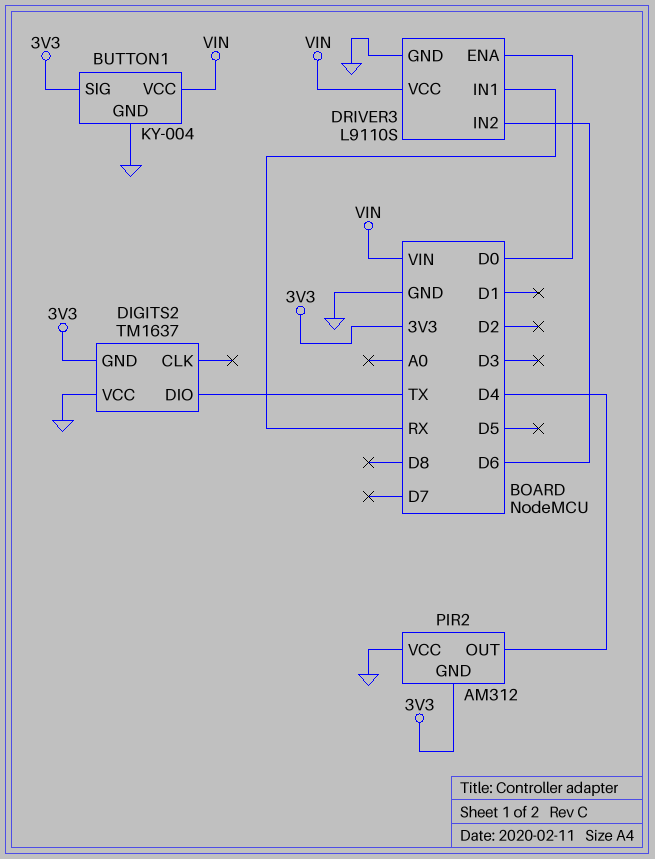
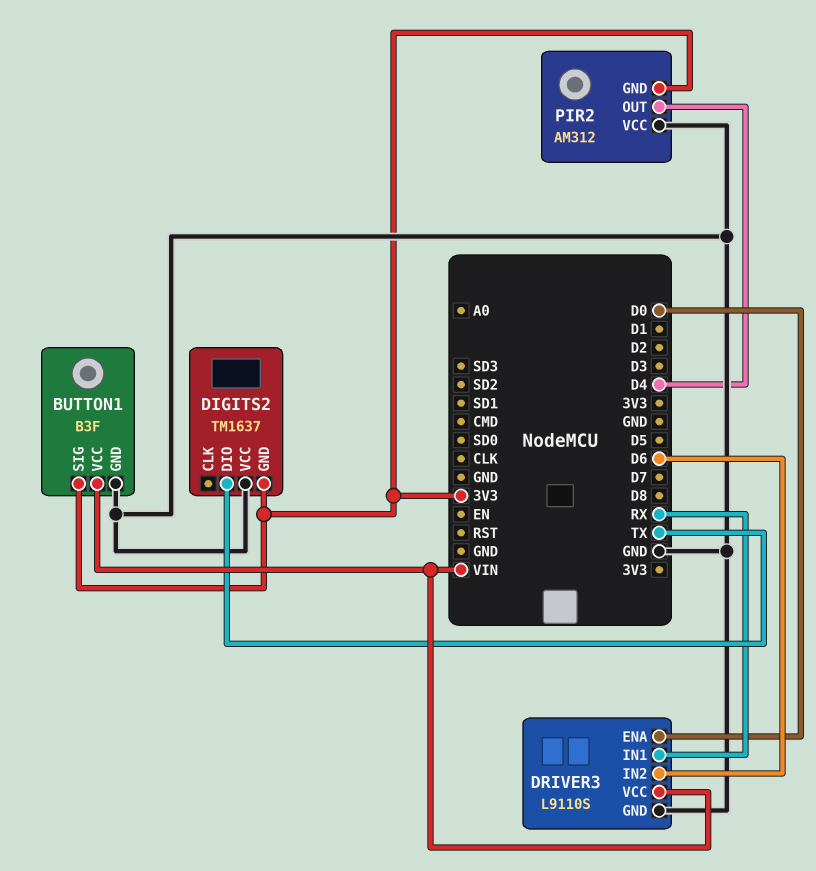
BUTTON1: KY-004 -> B3F

